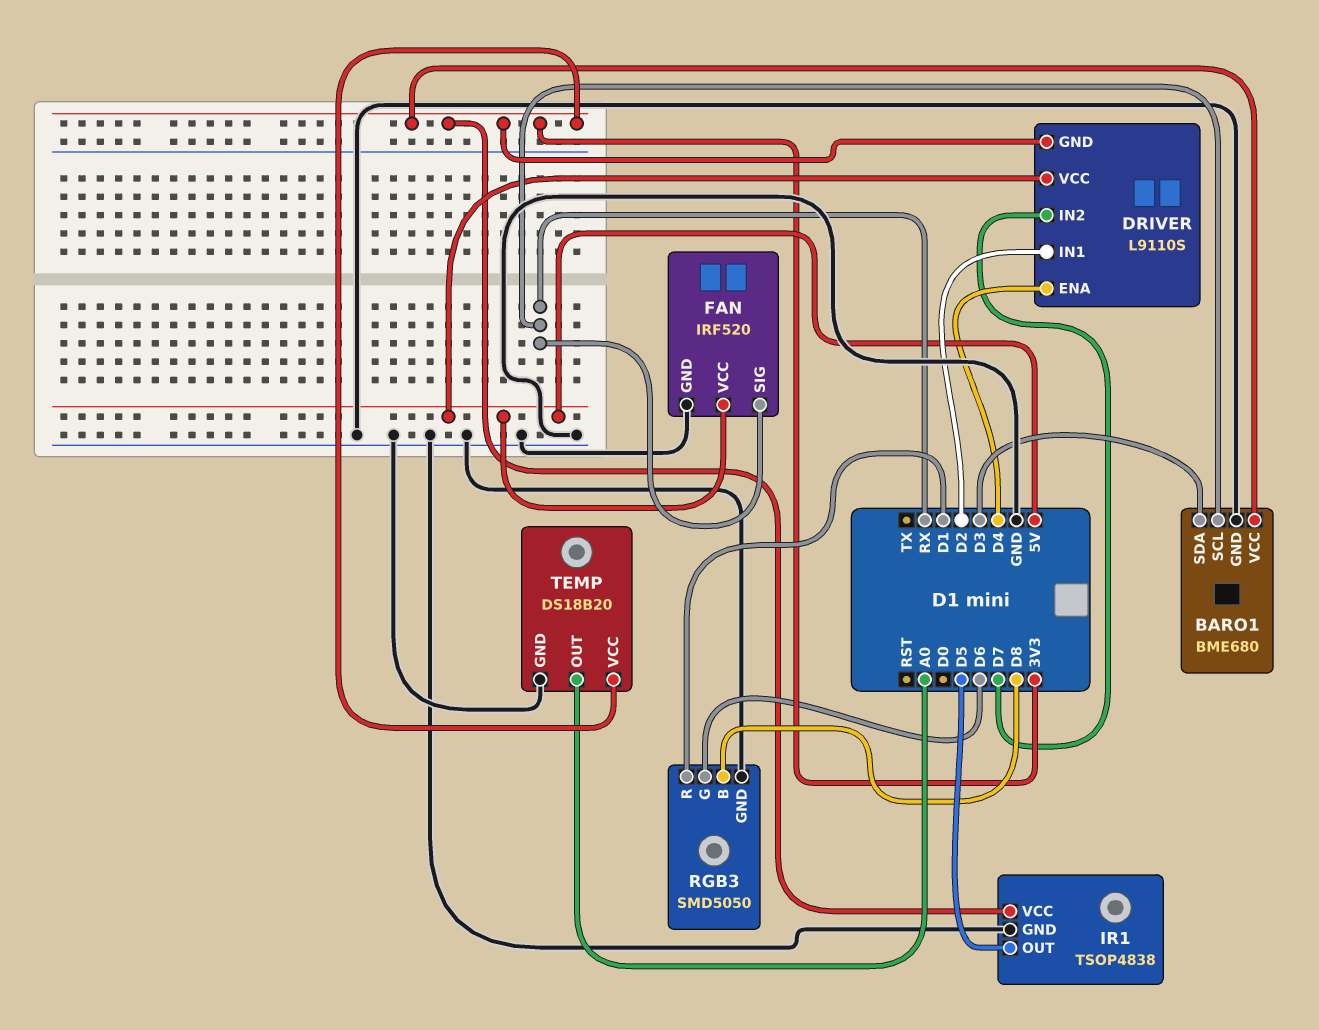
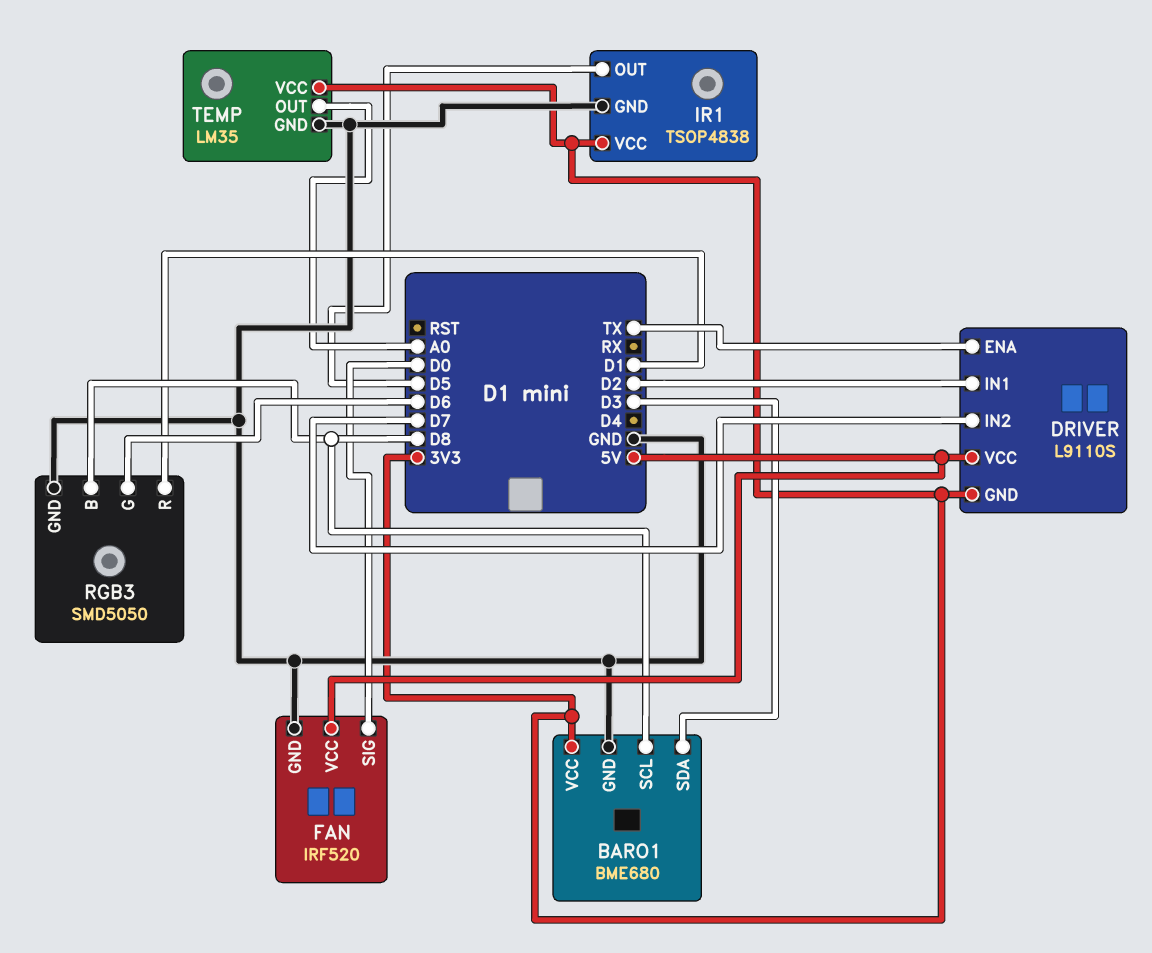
BARO1 pin SCL: RX -> D8
DRIVER pin ENA: D4 -> TX
FAN pin SIG: RX -> D0
TEMP: DS18B20 -> LM35

